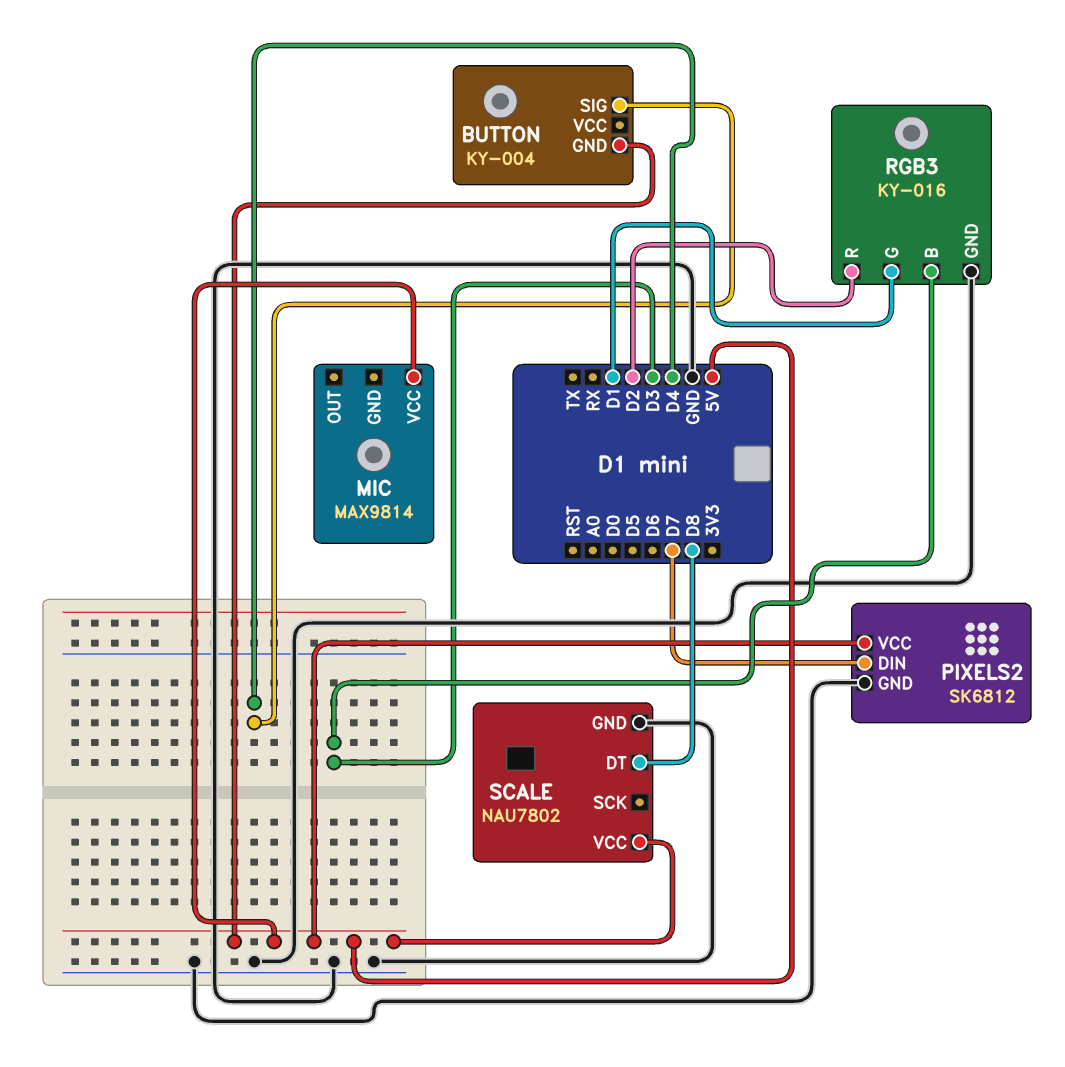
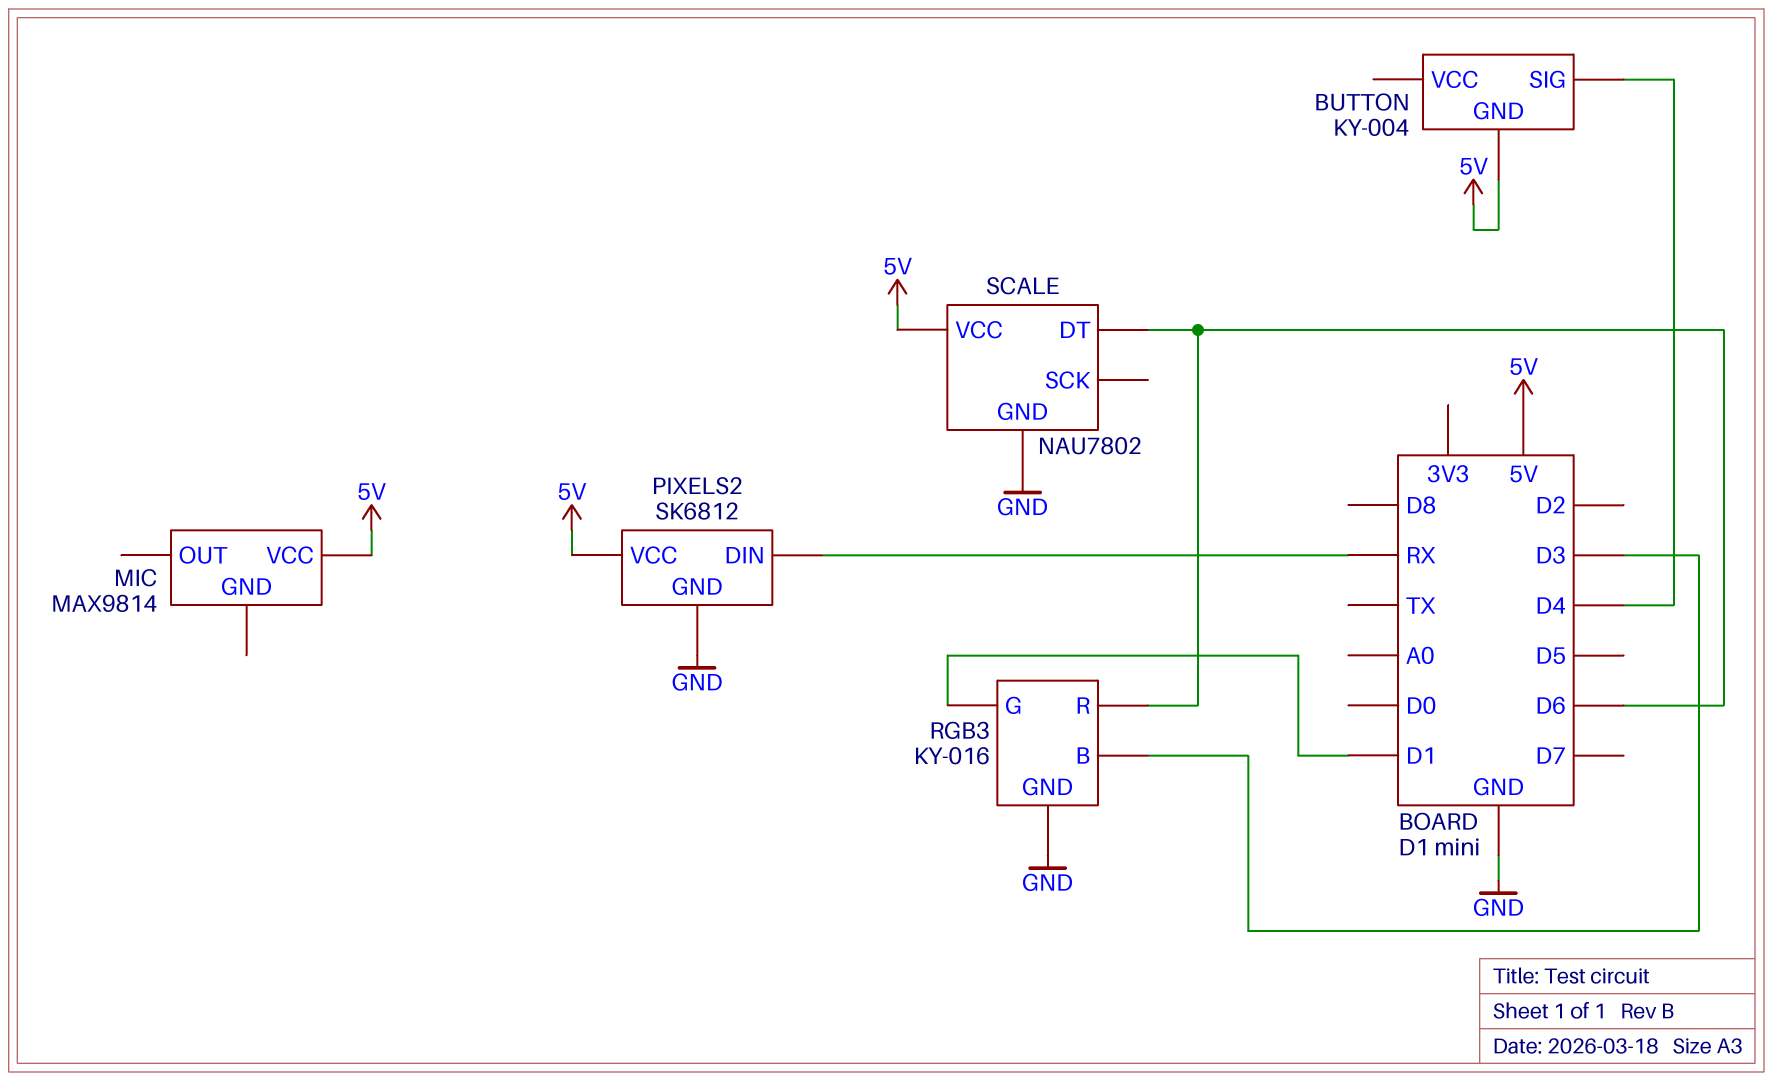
PIXELS2 pin DIN: D7 -> RX
RGB3 pin R: D2 -> D6
SCALE pin DT: D8 -> D6

